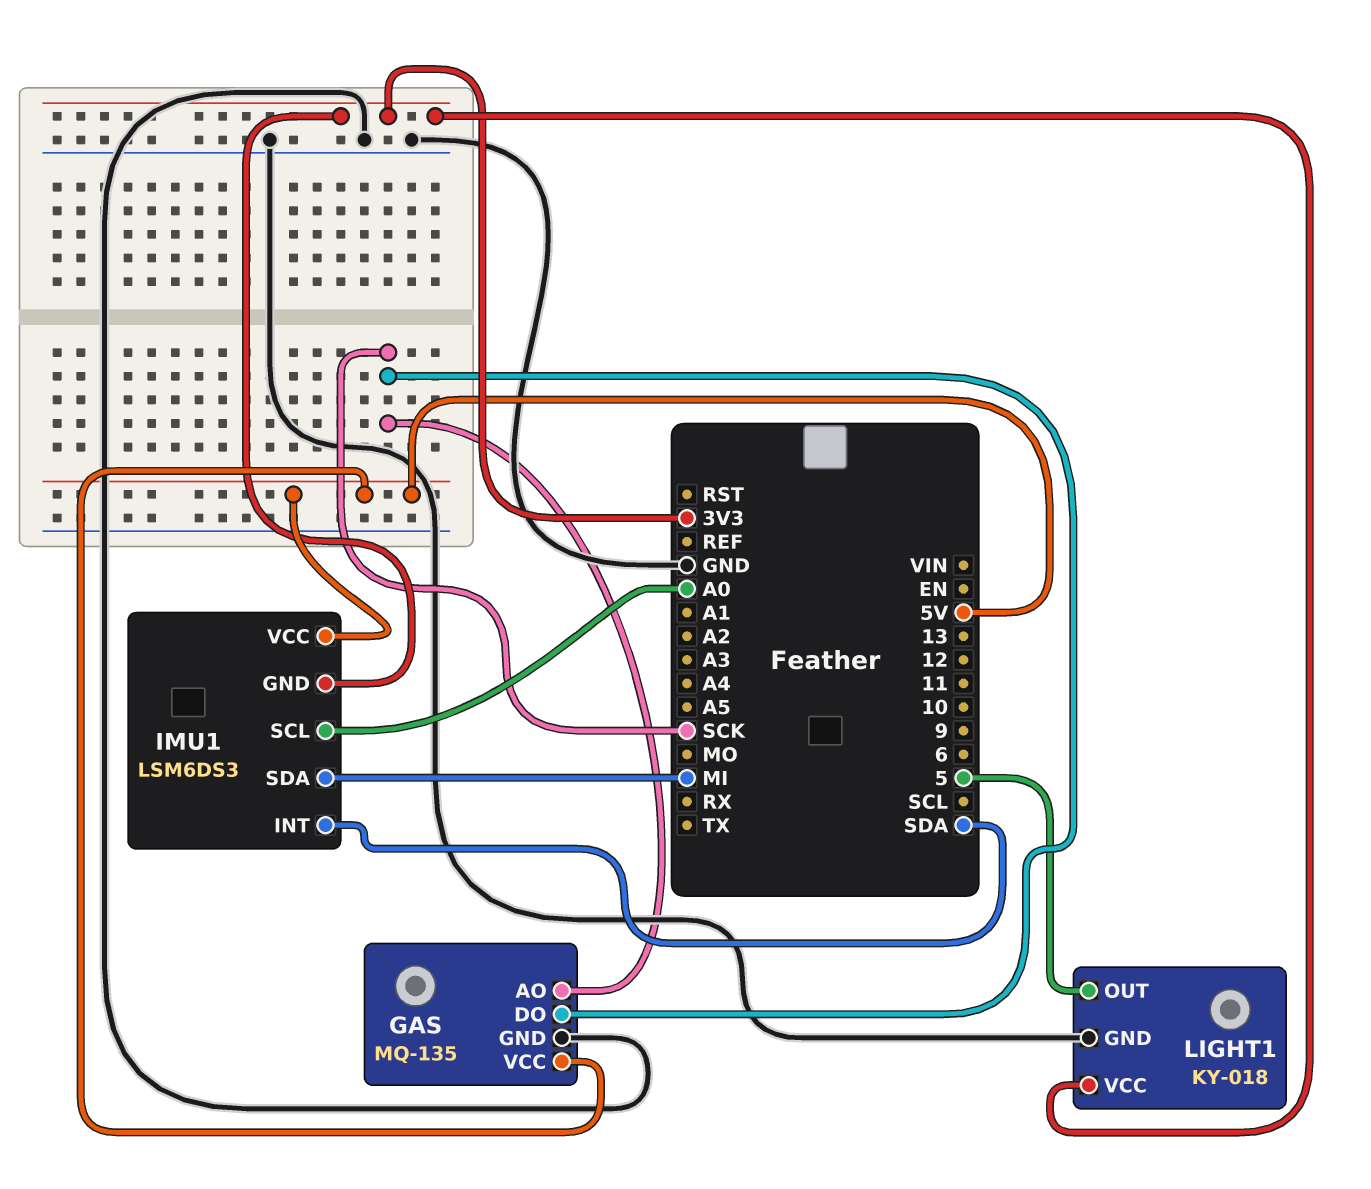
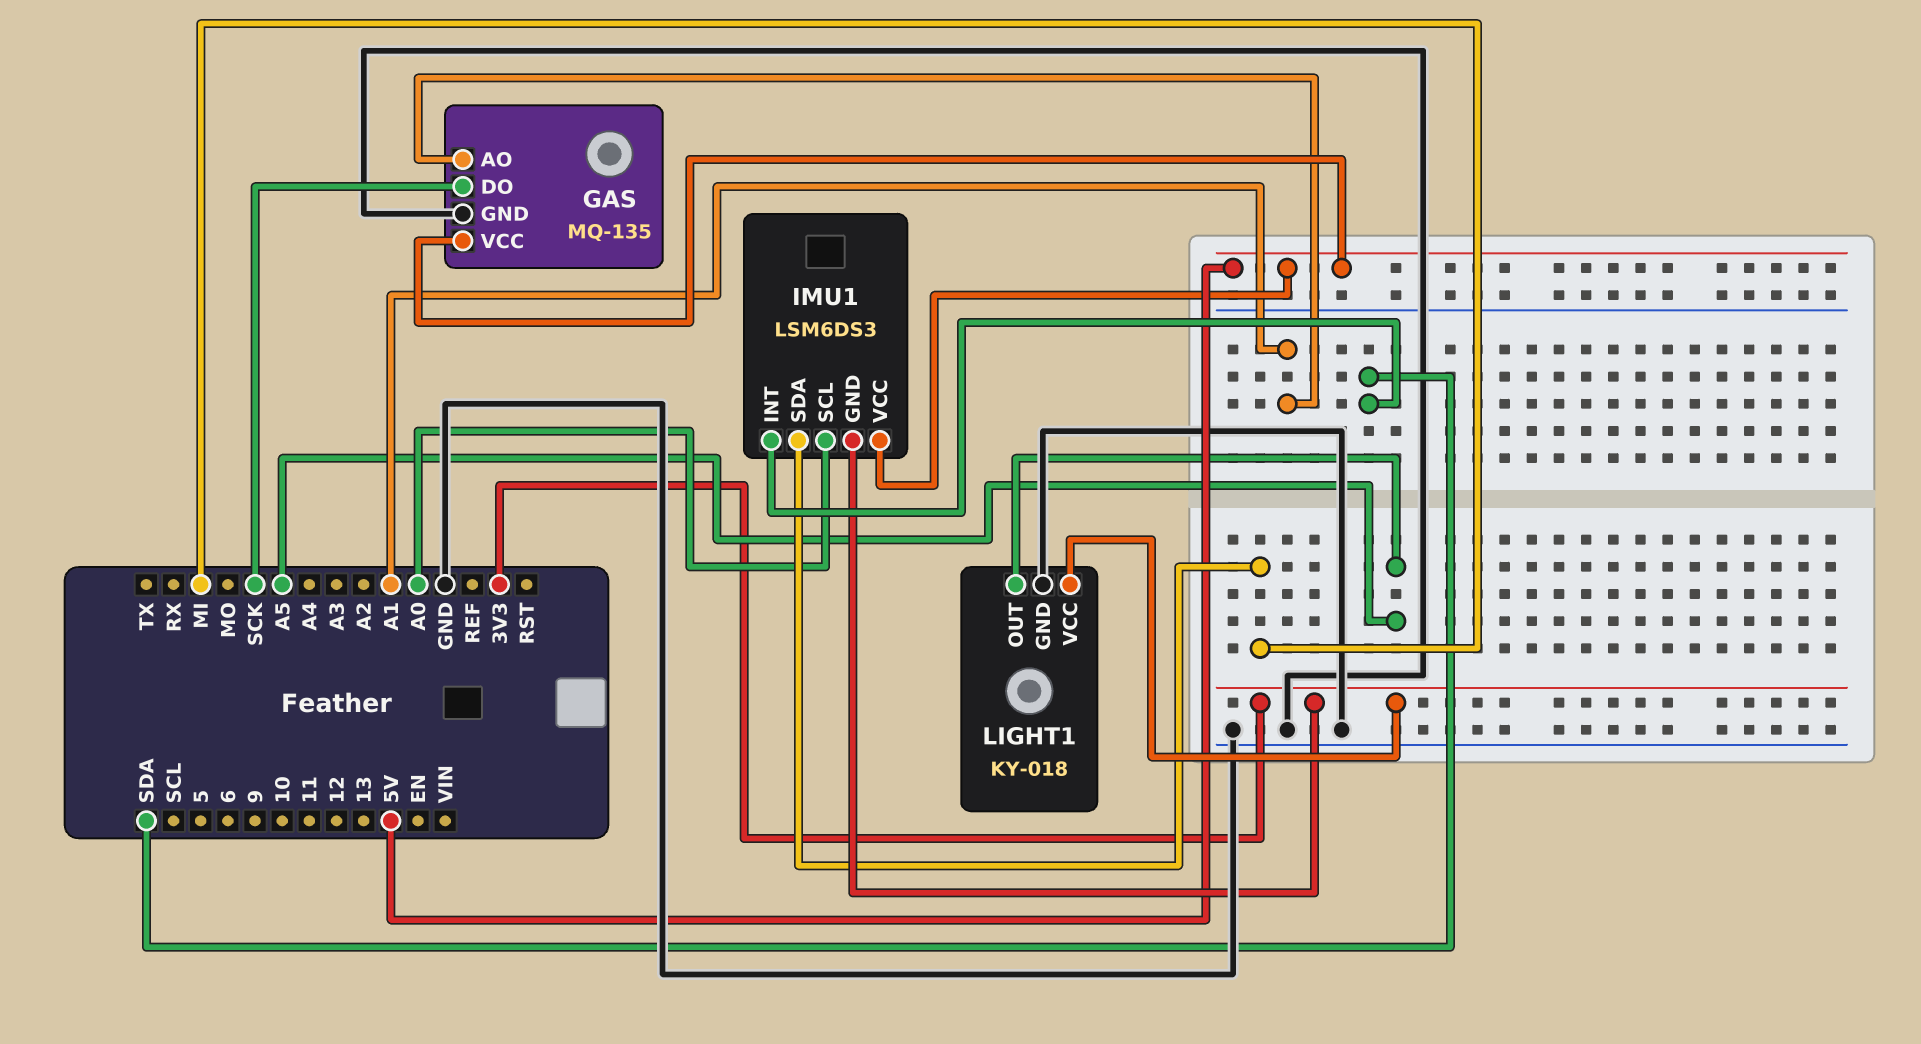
GAS pin AO: SCK -> A1
LIGHT1 pin OUT: 5 -> A5

